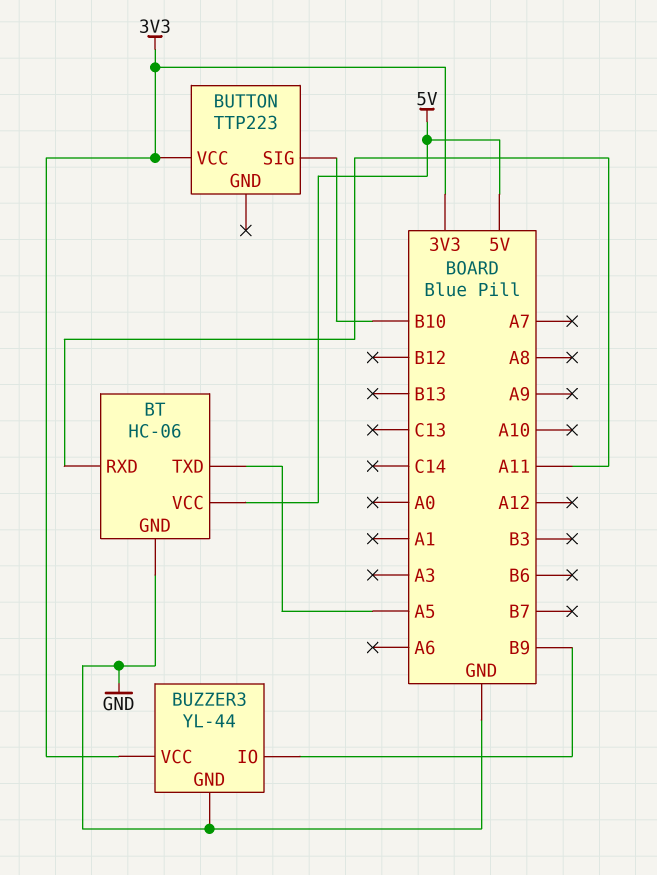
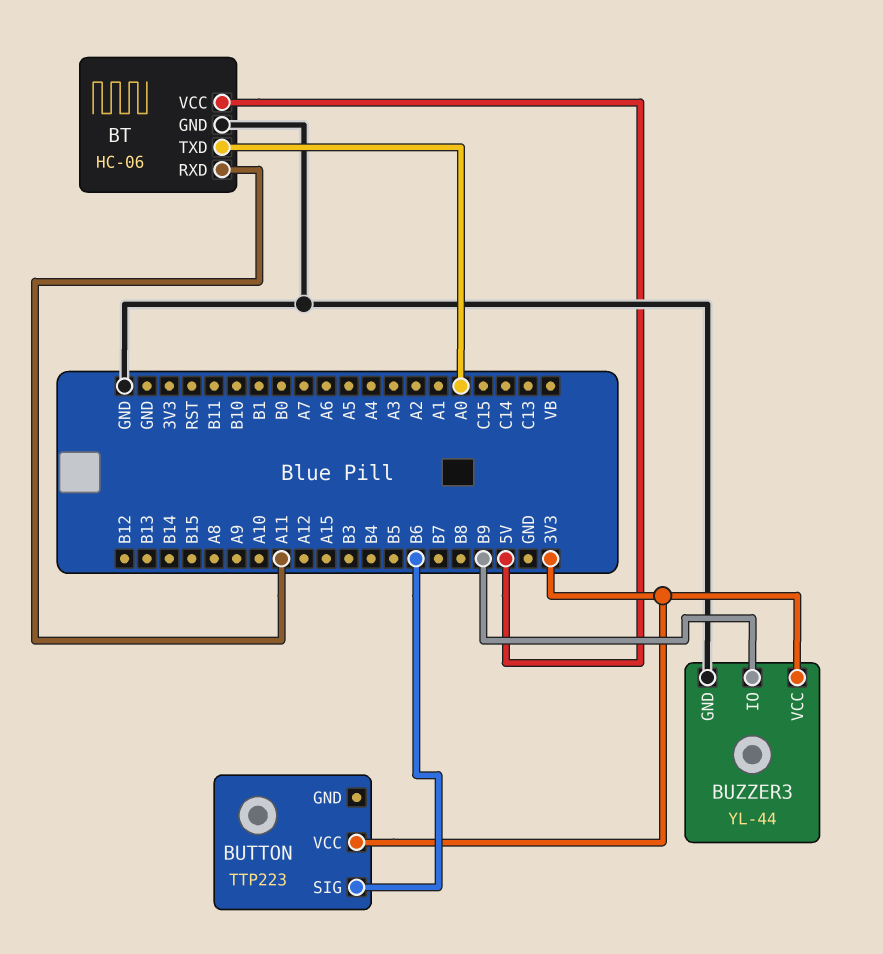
BT pin TXD: A5 -> A0
BUTTON pin SIG: B10 -> B6

